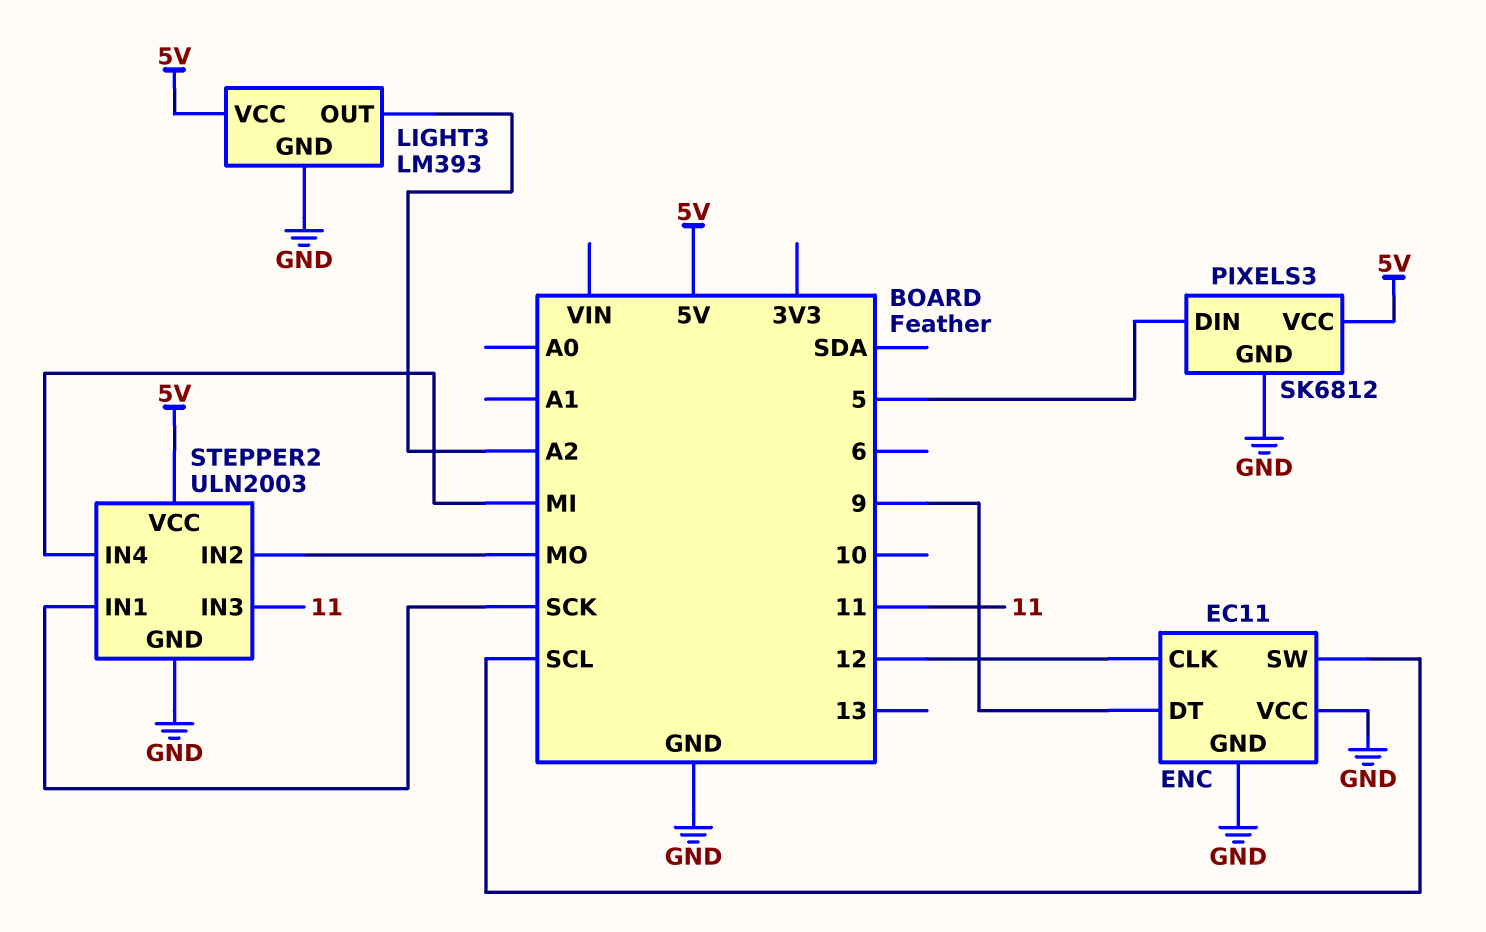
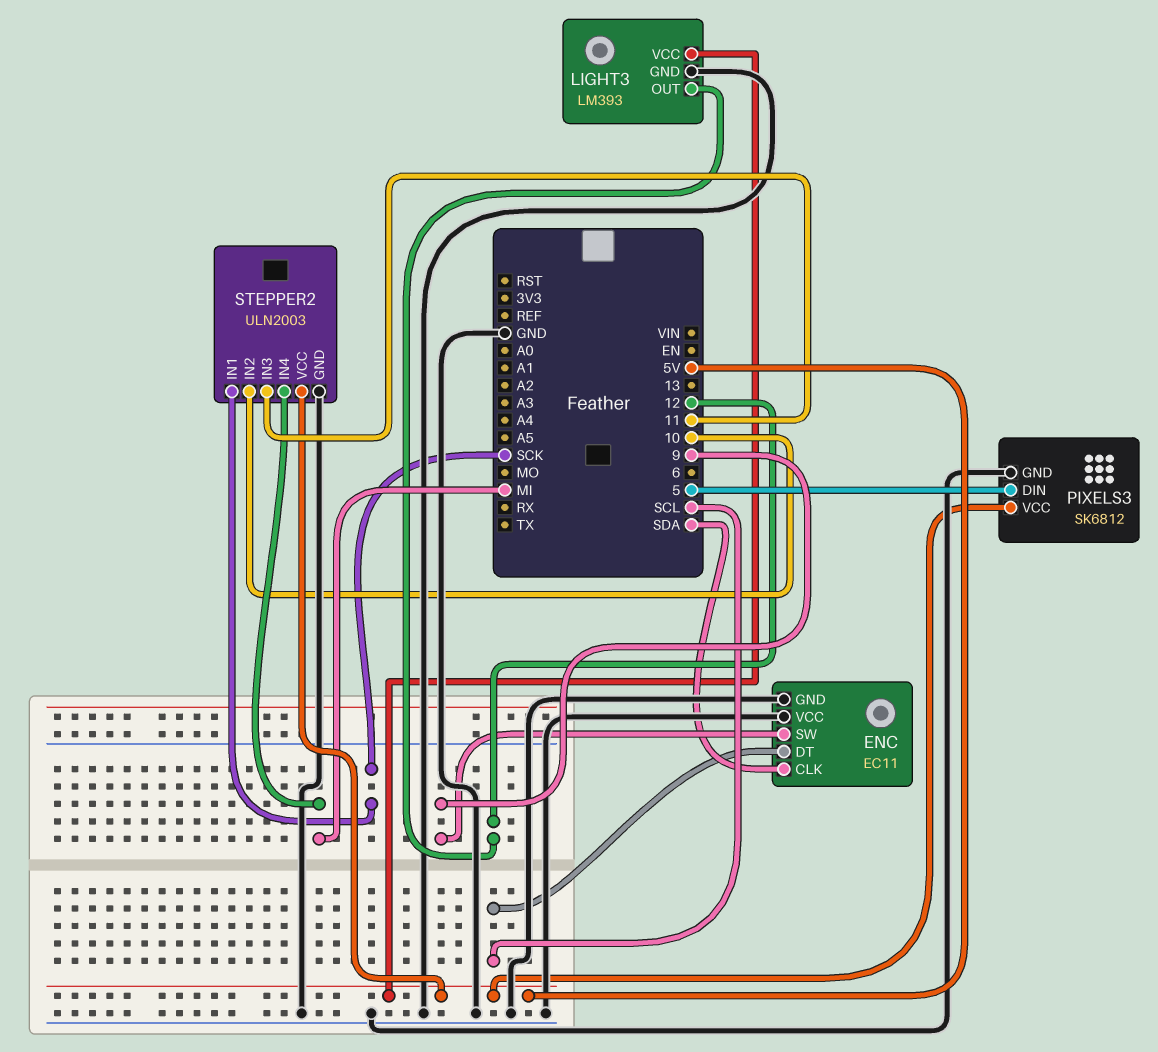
ENC pin CLK: 12 -> SDA
ENC pin DT: 9 -> SCL
ENC pin SW: SCL -> 9
LIGHT3 pin OUT: A2 -> 12
STEPPER2 pin IN2: MO -> 10

